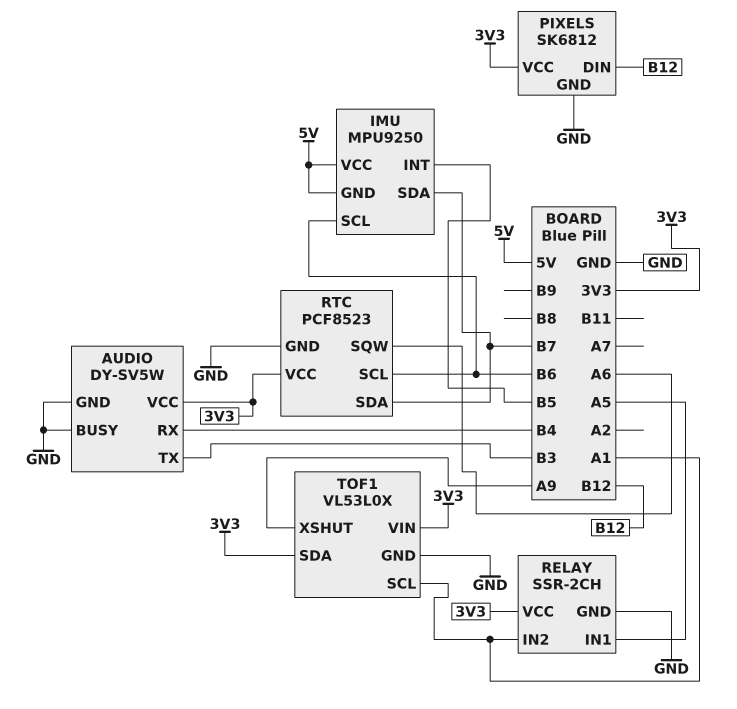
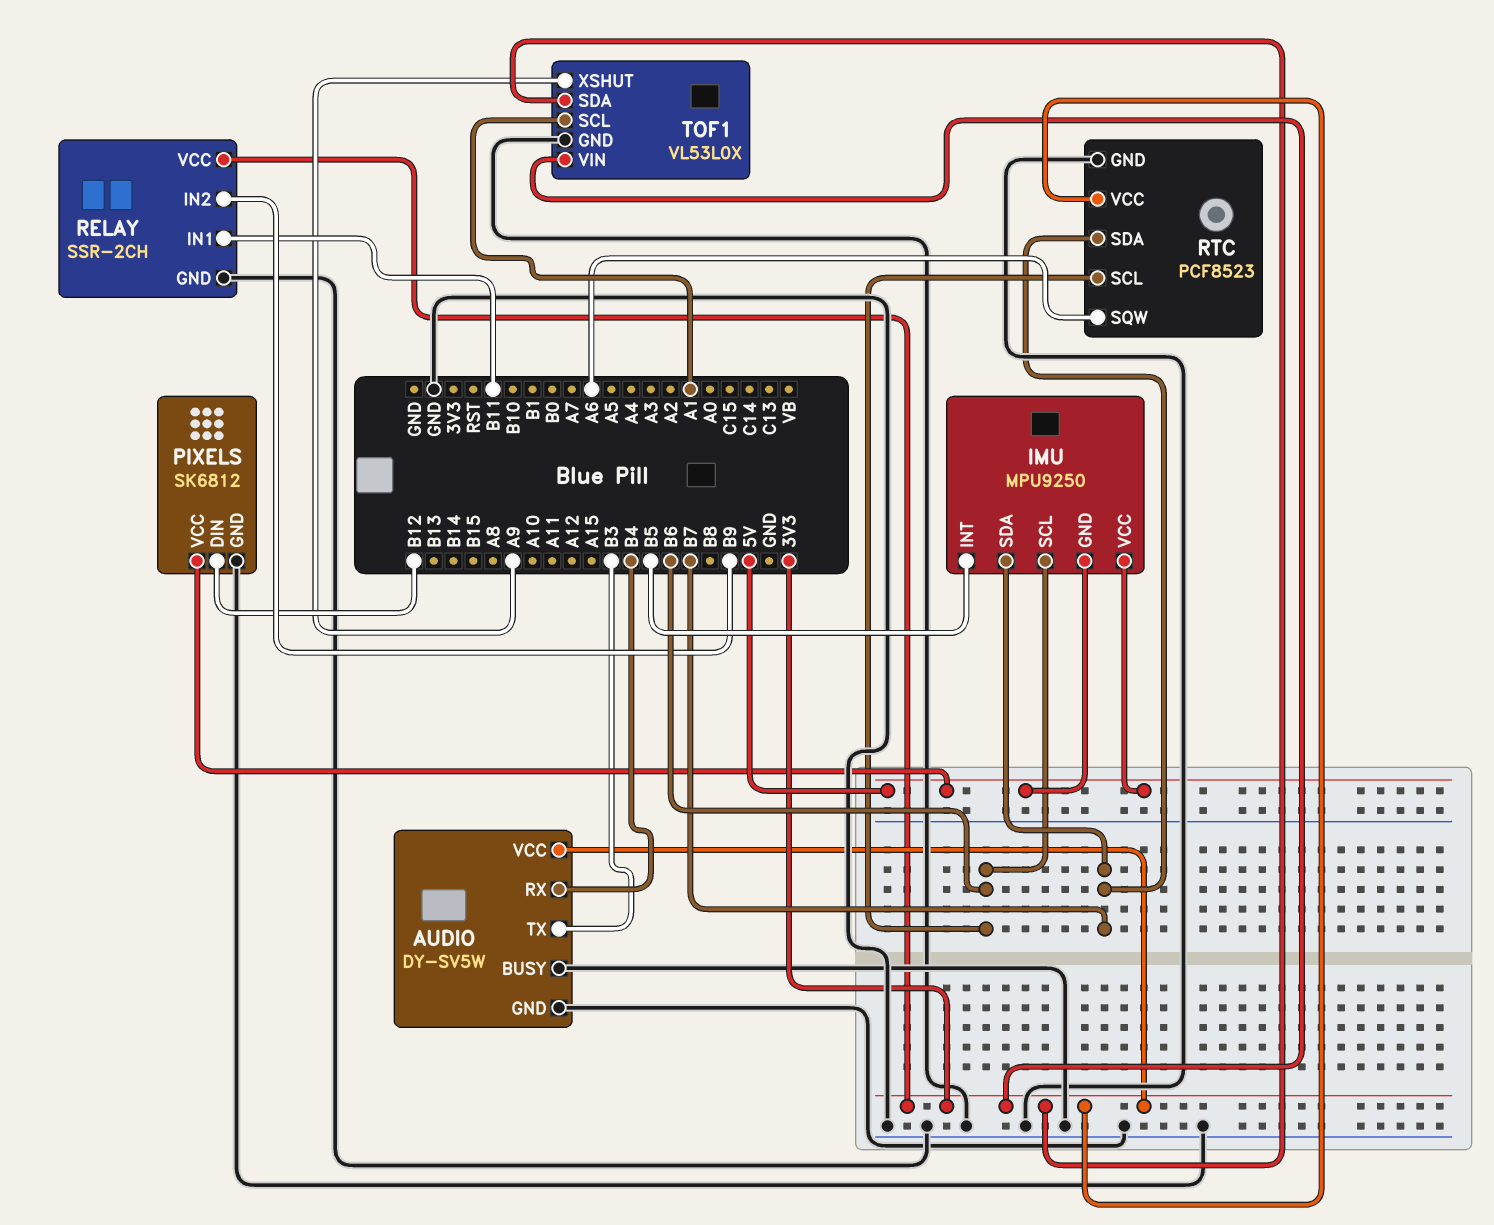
PIXELS pin VCC: 3V3 -> 5V
RELAY pin IN1: A5 -> B11
RELAY pin IN2: A1 -> B9

